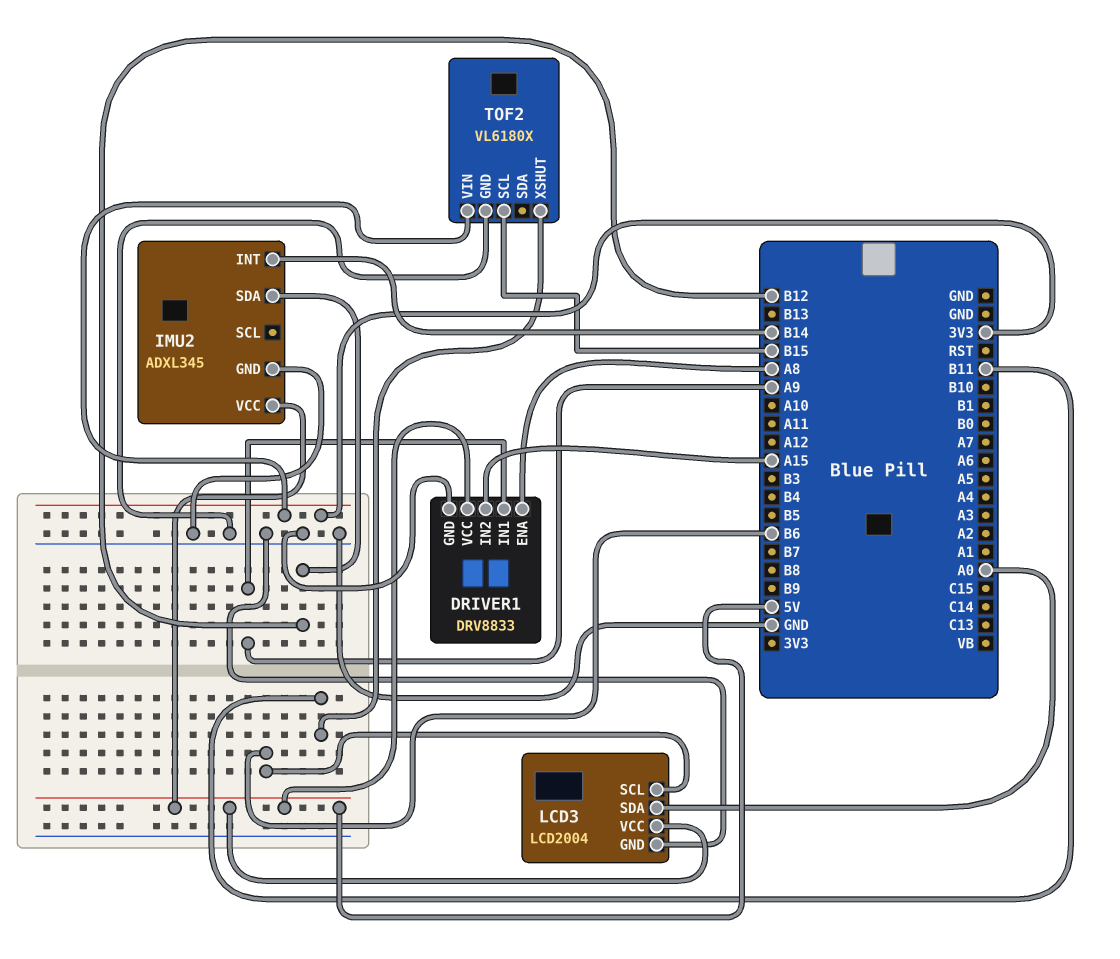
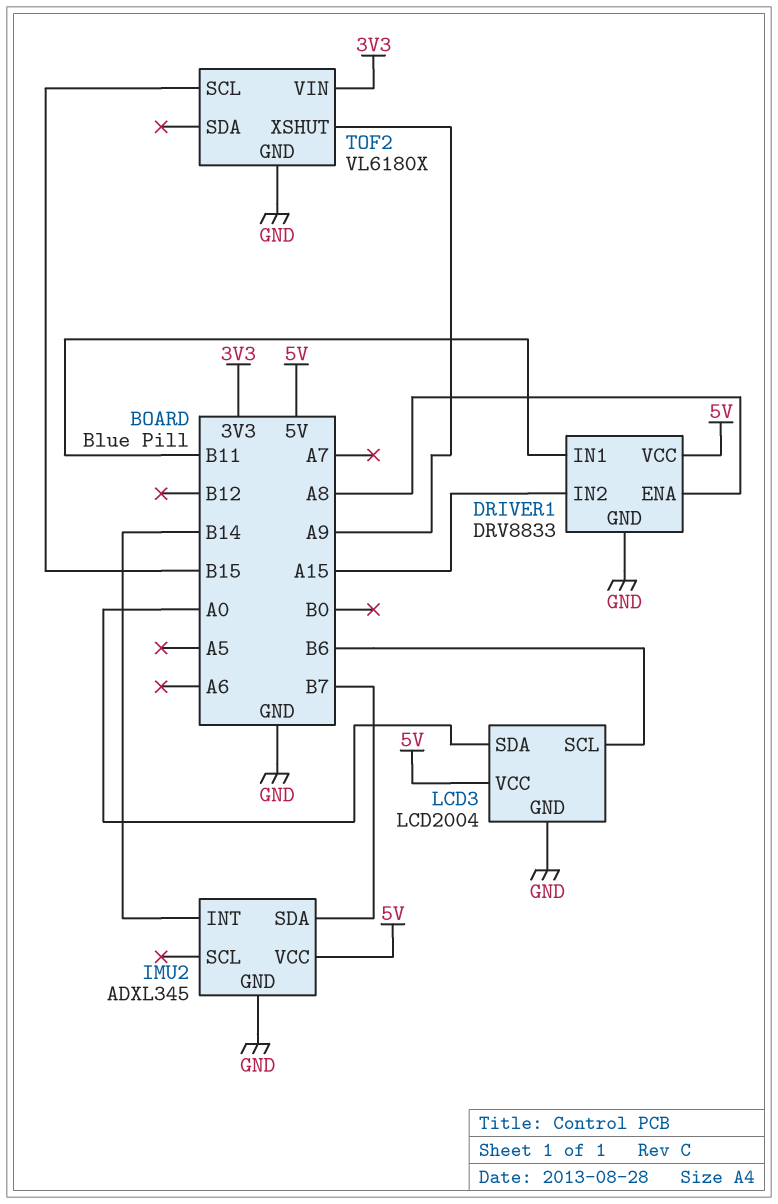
DRIVER1 pin IN1: A9 -> B11
IMU2 pin SDA: B12 -> B7
TOF2 pin XSHUT: B11 -> A9

